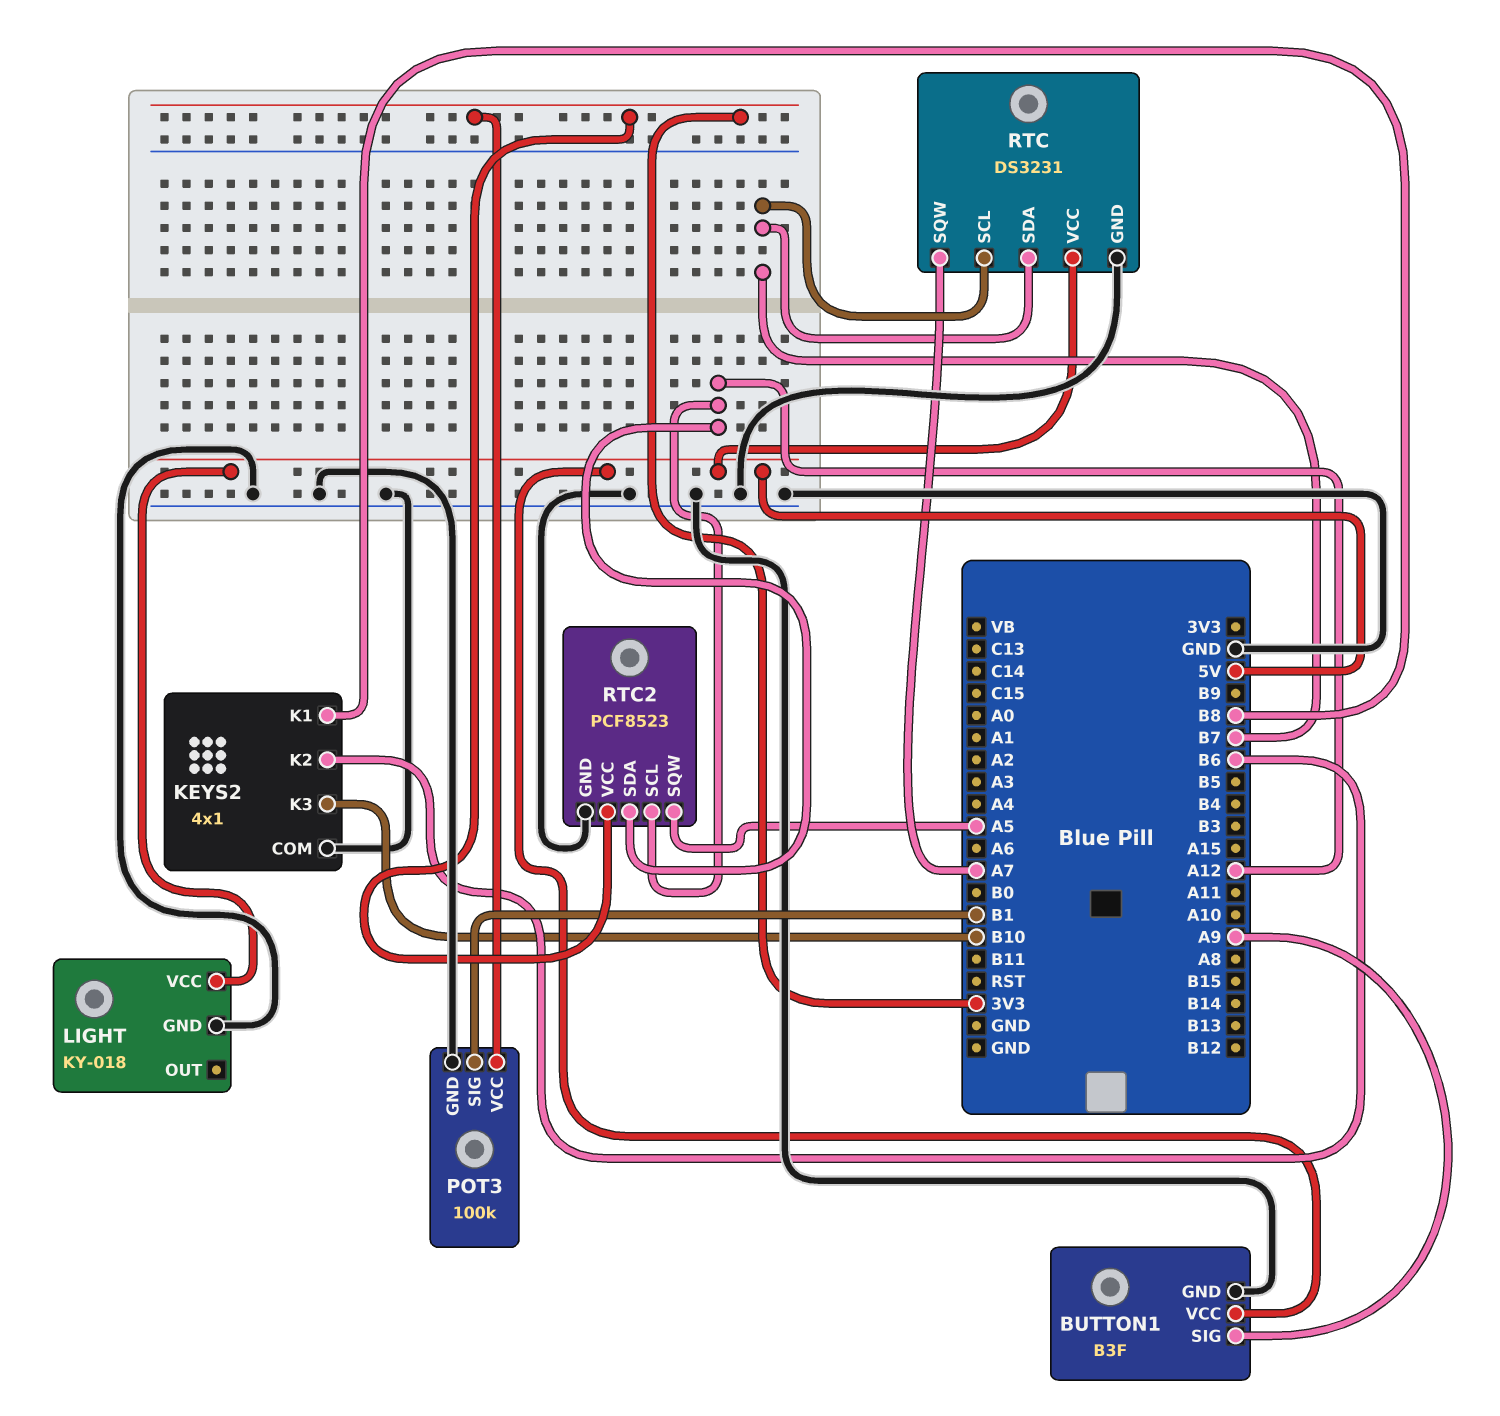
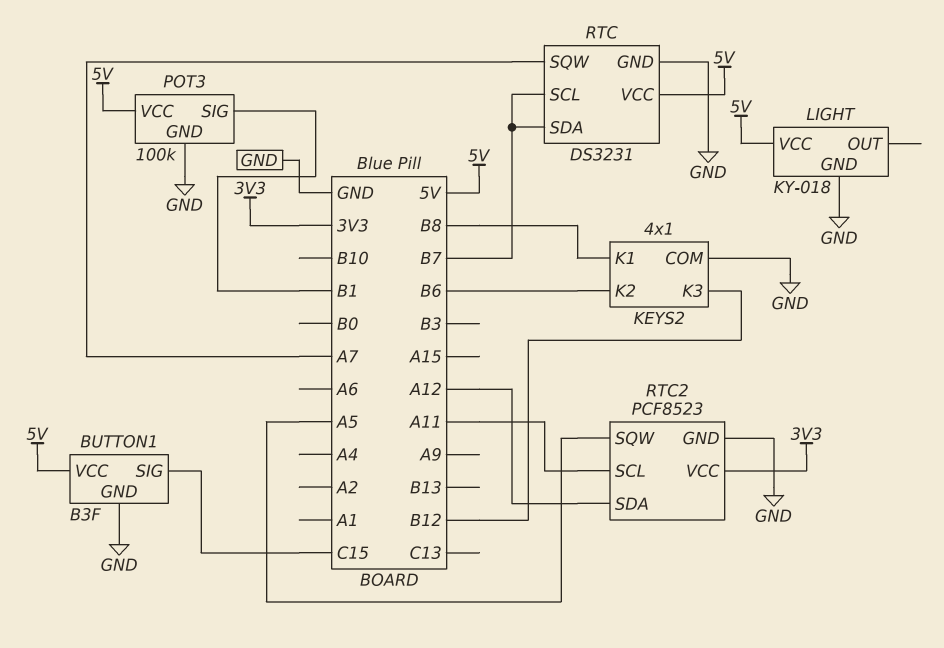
BUTTON1 pin SIG: A9 -> C15
KEYS2 pin K3: B10 -> B12
POT3 pin VCC: 3V3 -> 5V
RTC2 pin SCL: A12 -> A11

